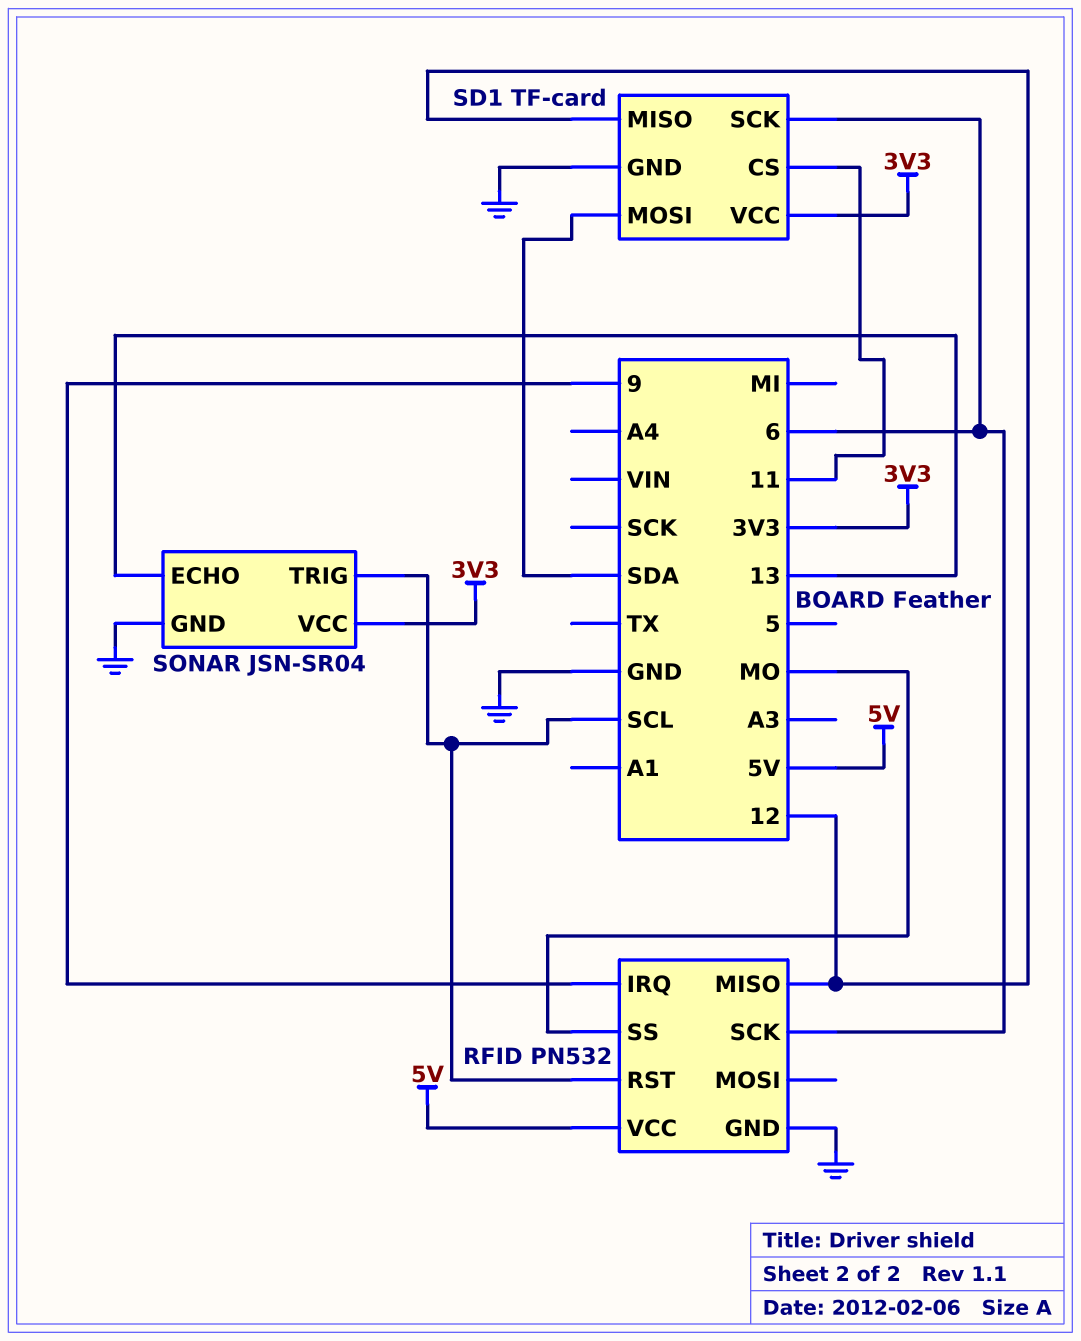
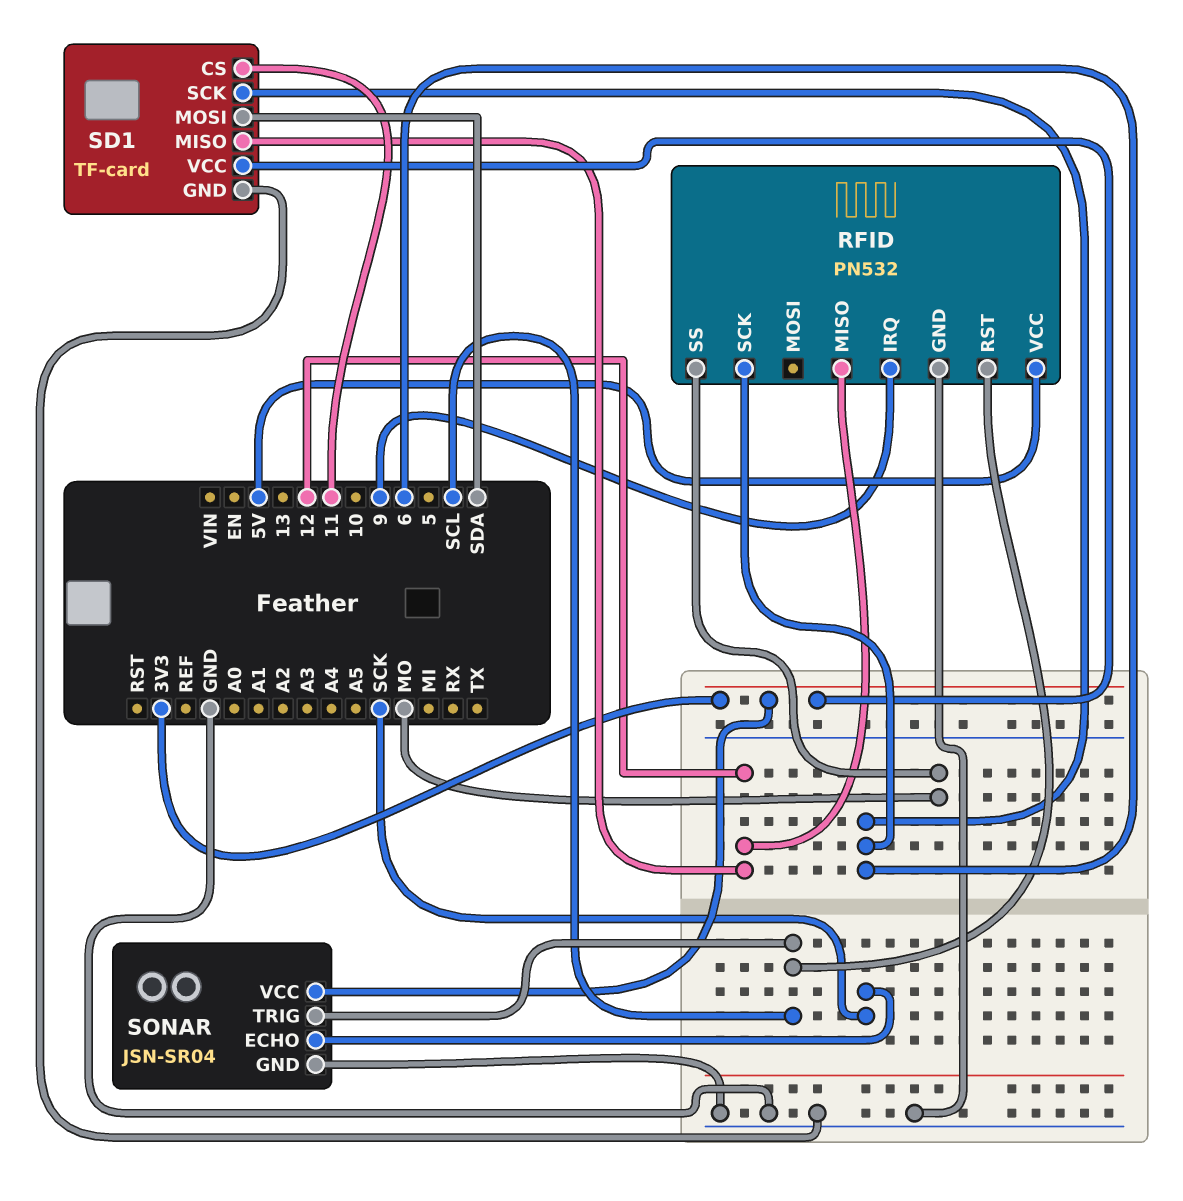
SONAR pin ECHO: 13 -> SCK

